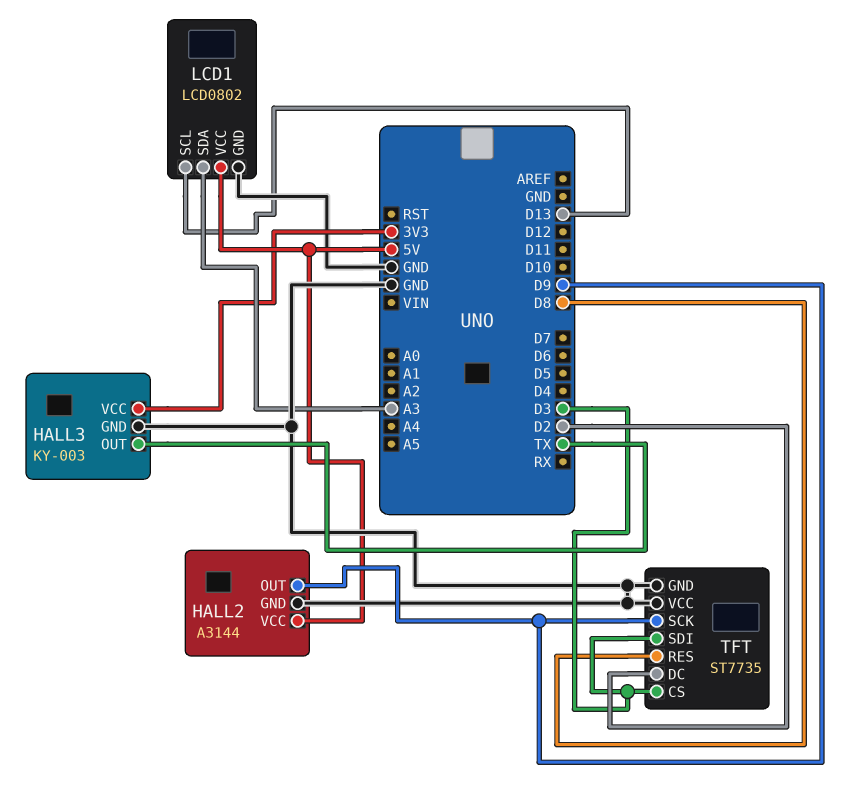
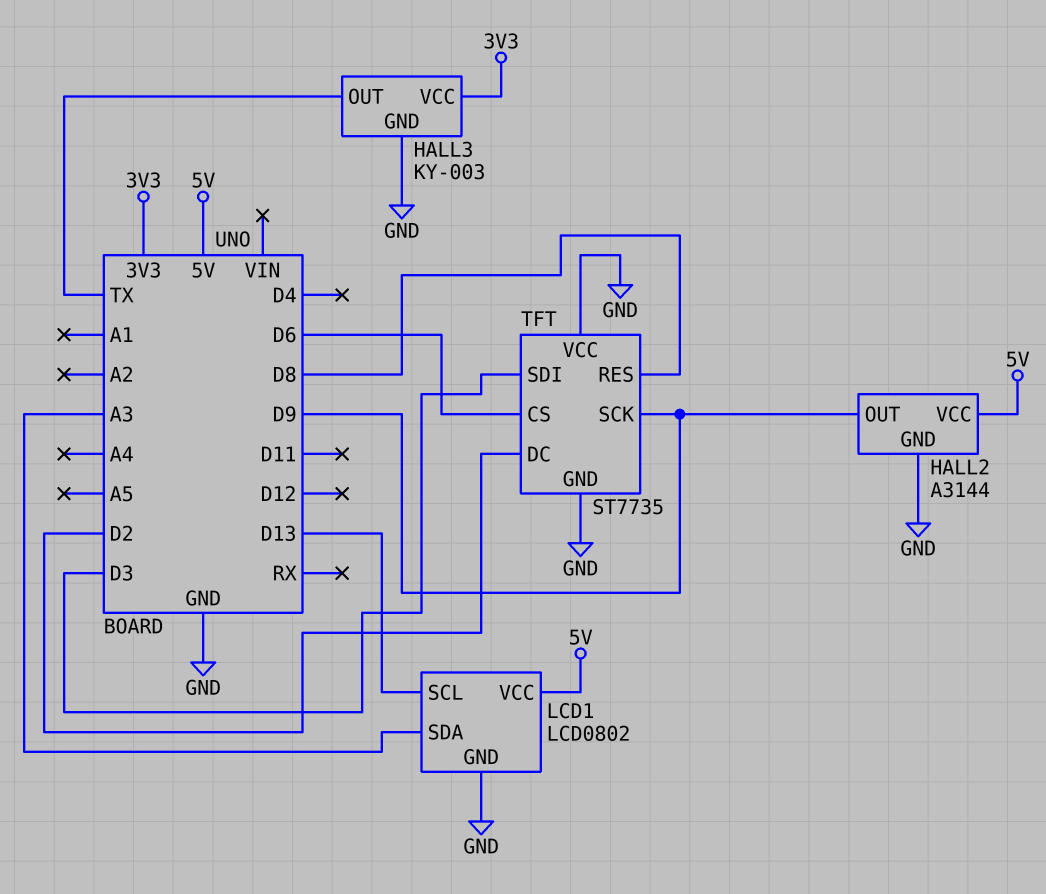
TFT pin CS: D3 -> D6

